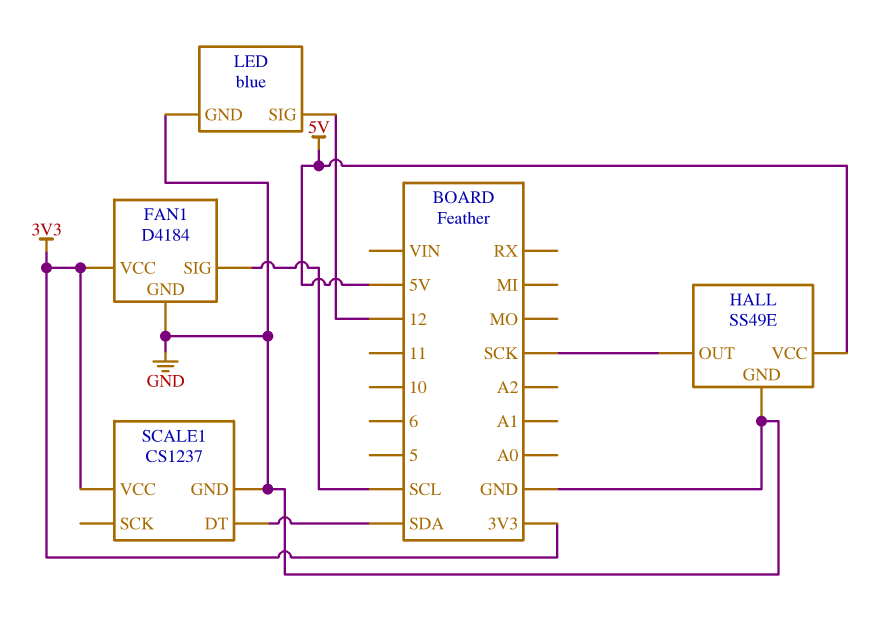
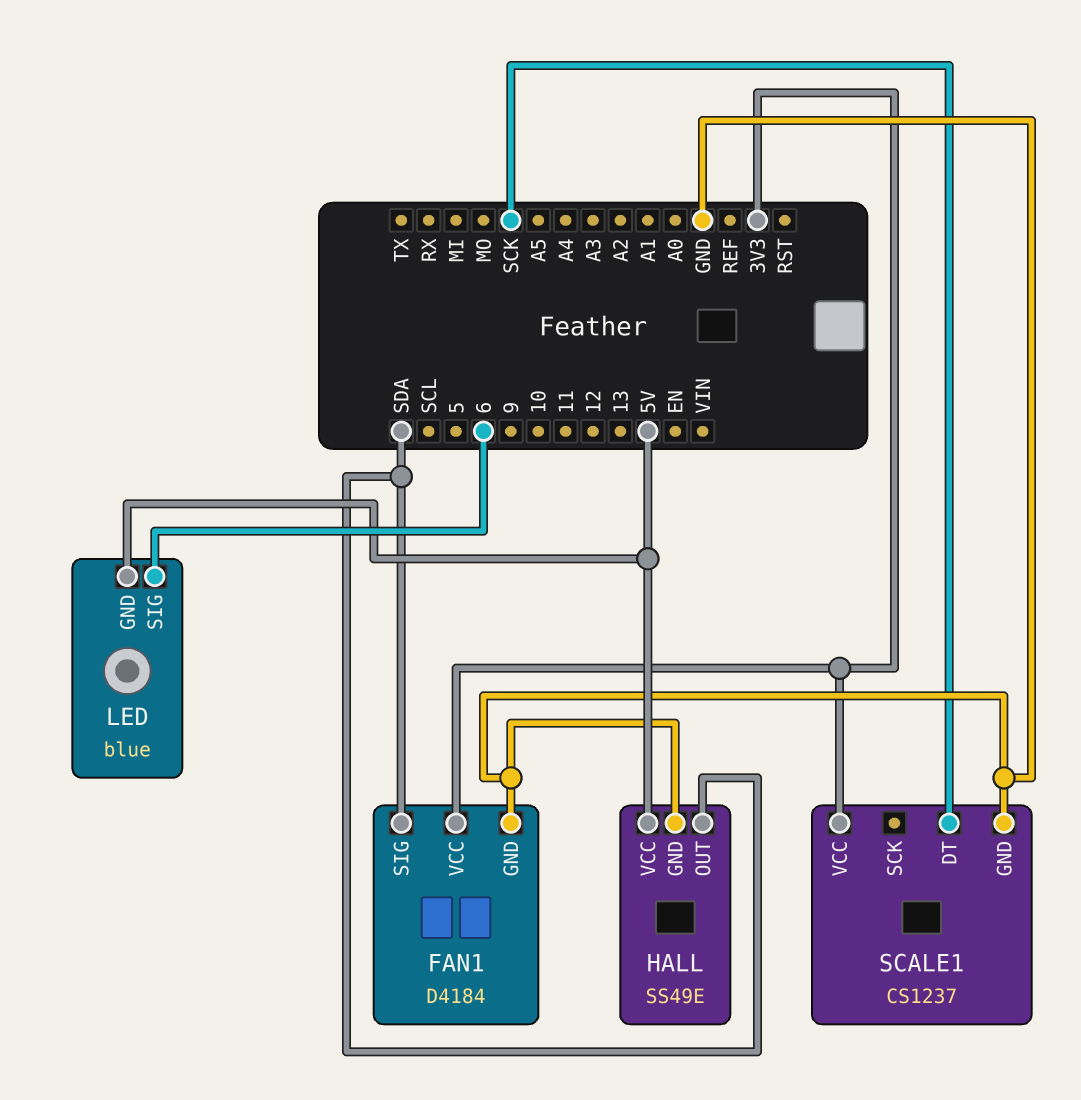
FAN1 pin SIG: SCL -> SDA
HALL pin OUT: SCK -> SDA
LED pin GND: GND -> 5V
LED pin SIG: 12 -> 6
SCALE1 pin DT: SDA -> SCK

